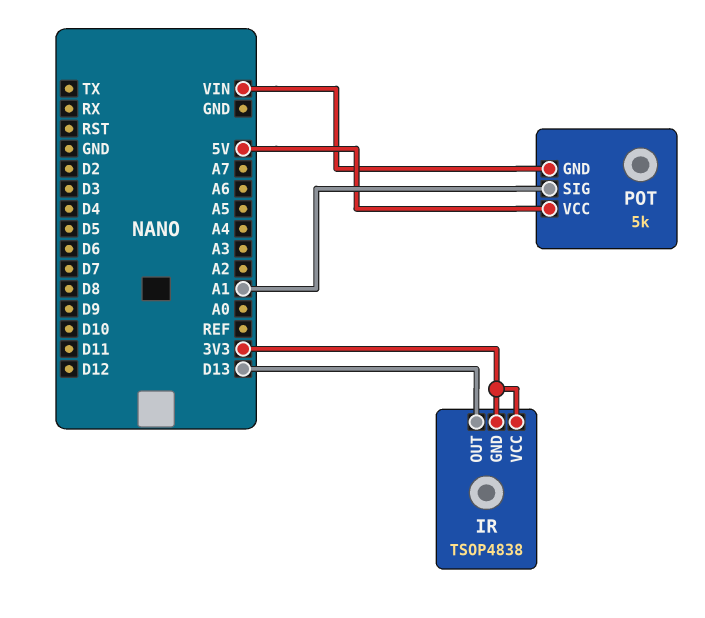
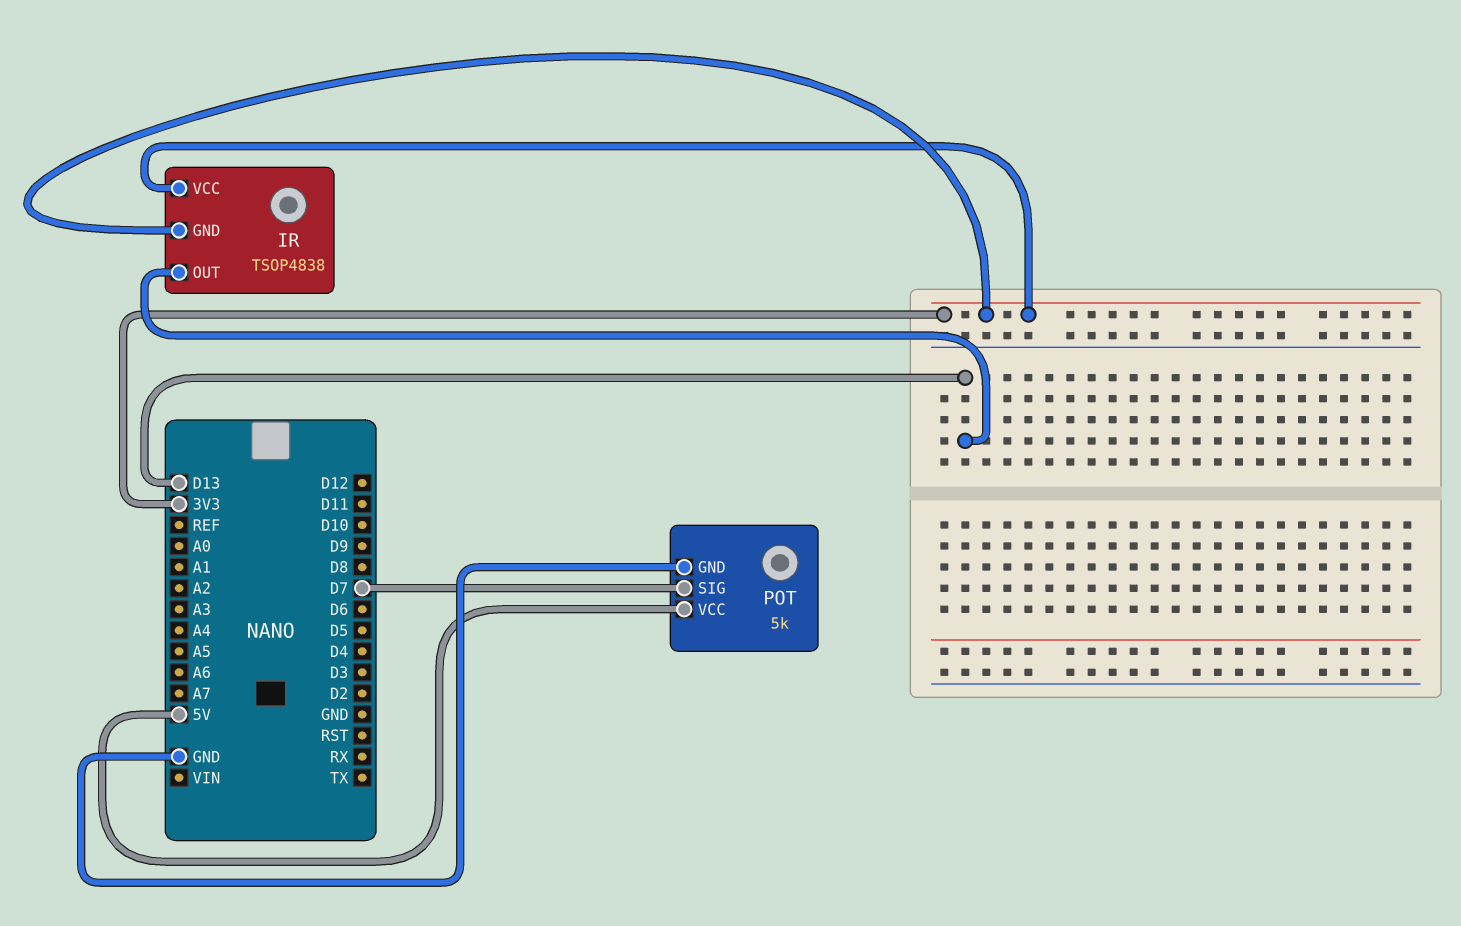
POT pin GND: VIN -> GND
POT pin SIG: A1 -> D7

